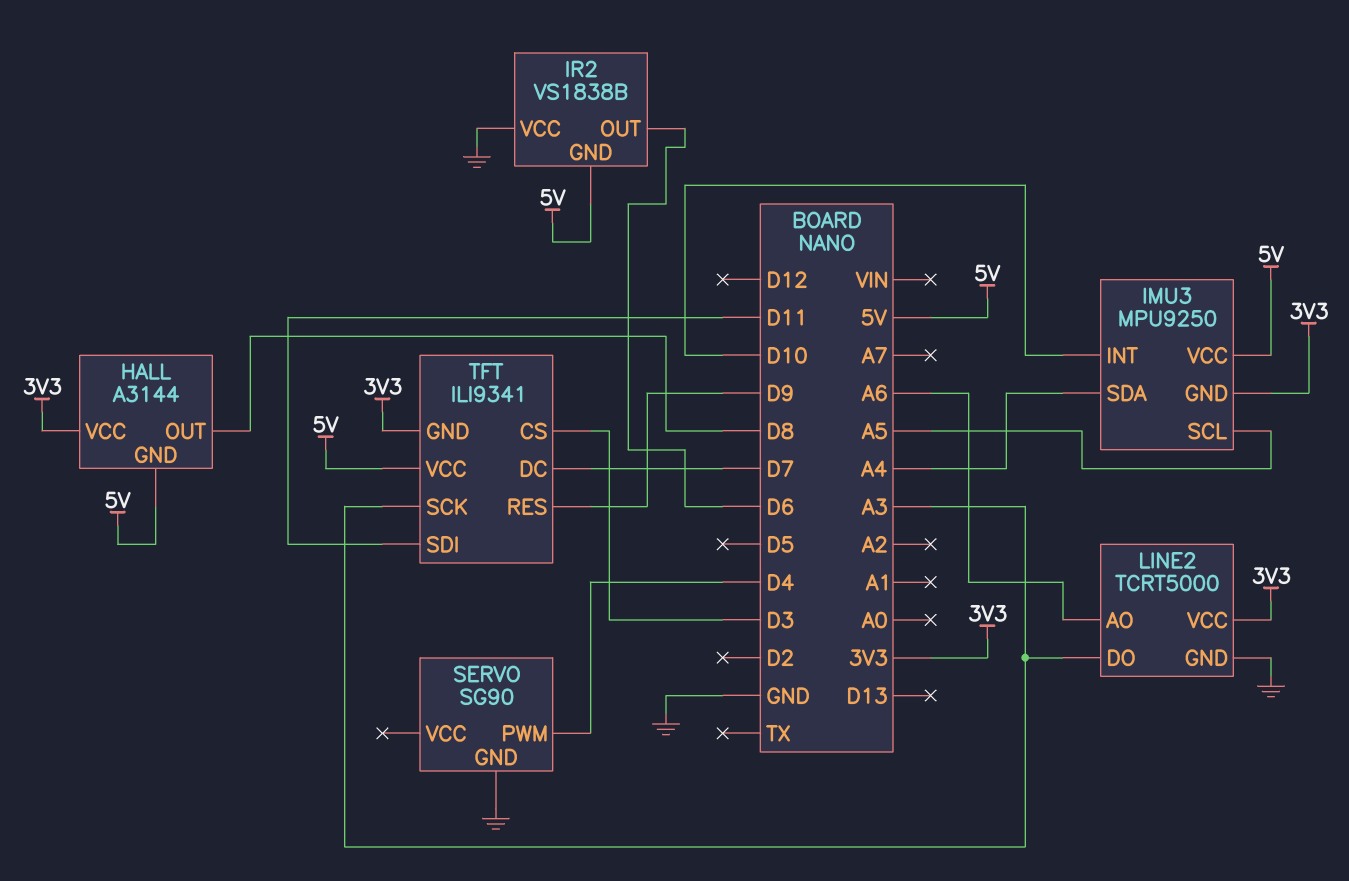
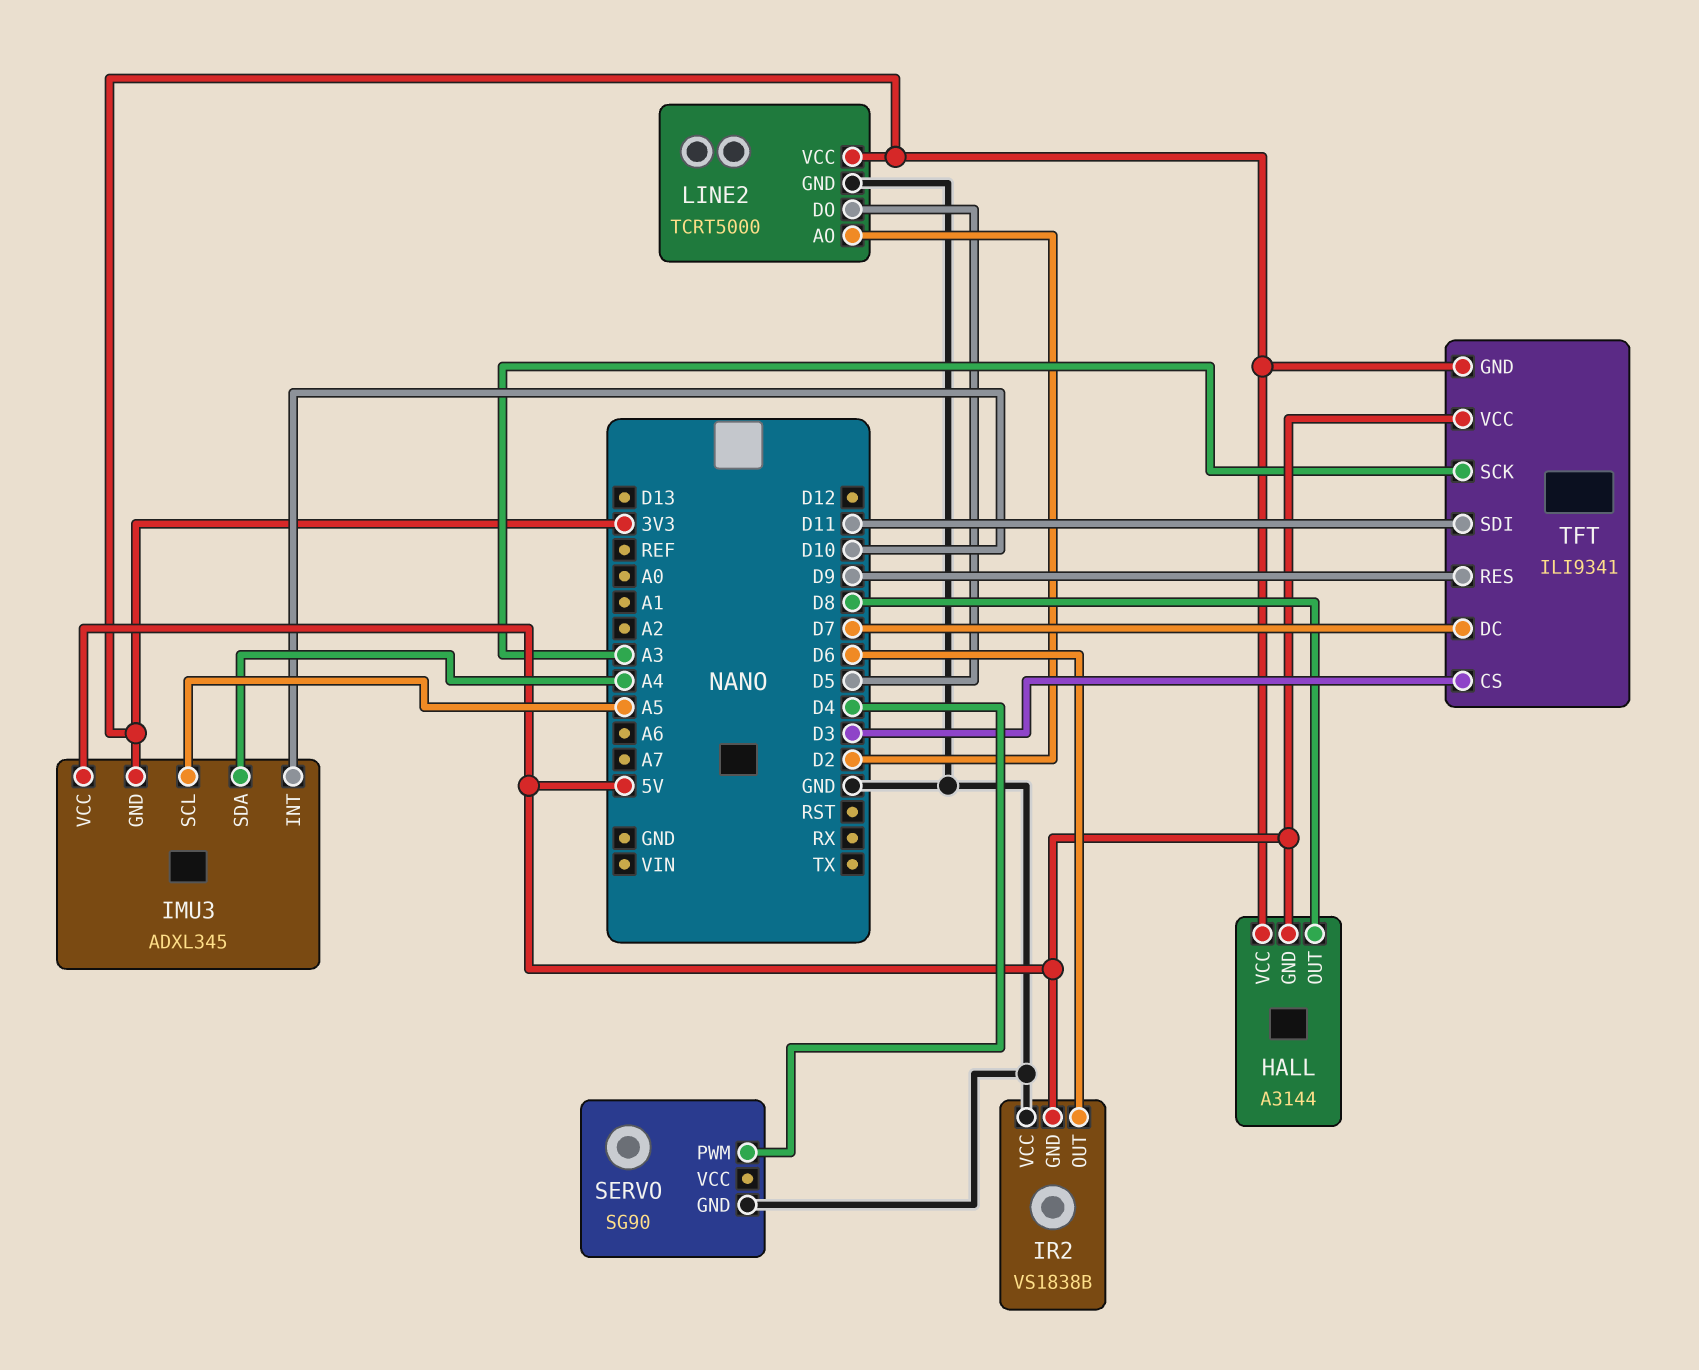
IMU3: MPU9250 -> ADXL345
LINE2 pin AO: A6 -> D2
LINE2 pin DO: A3 -> D5

